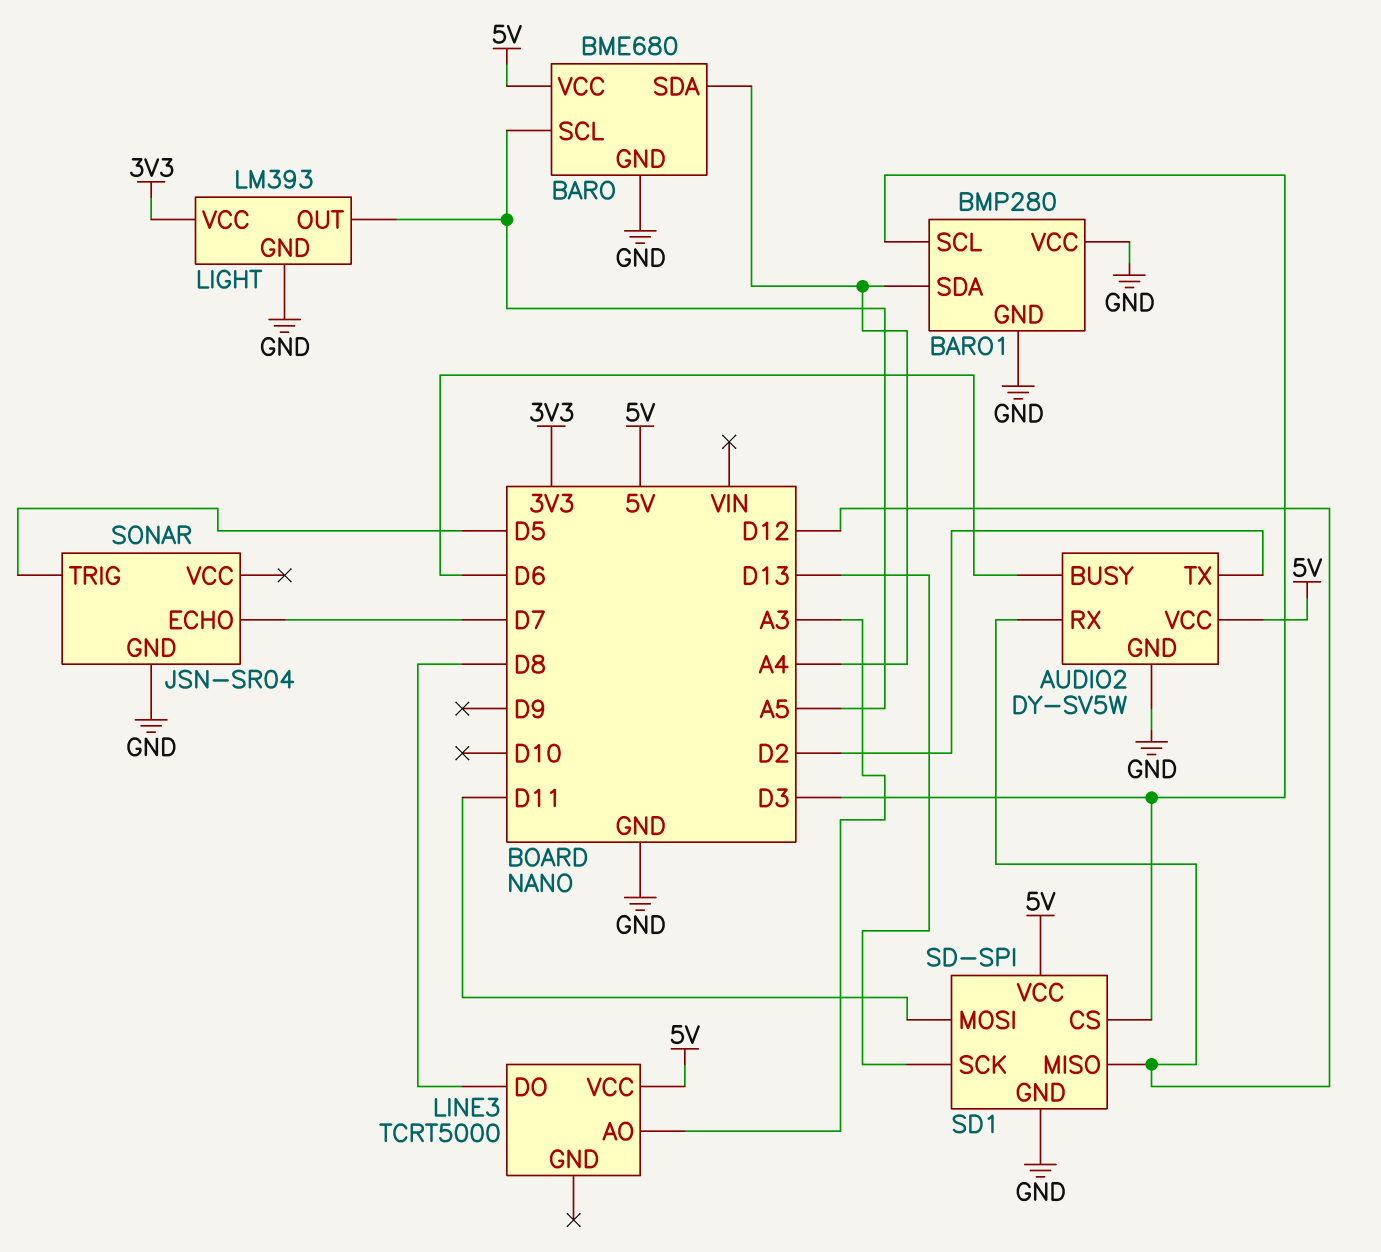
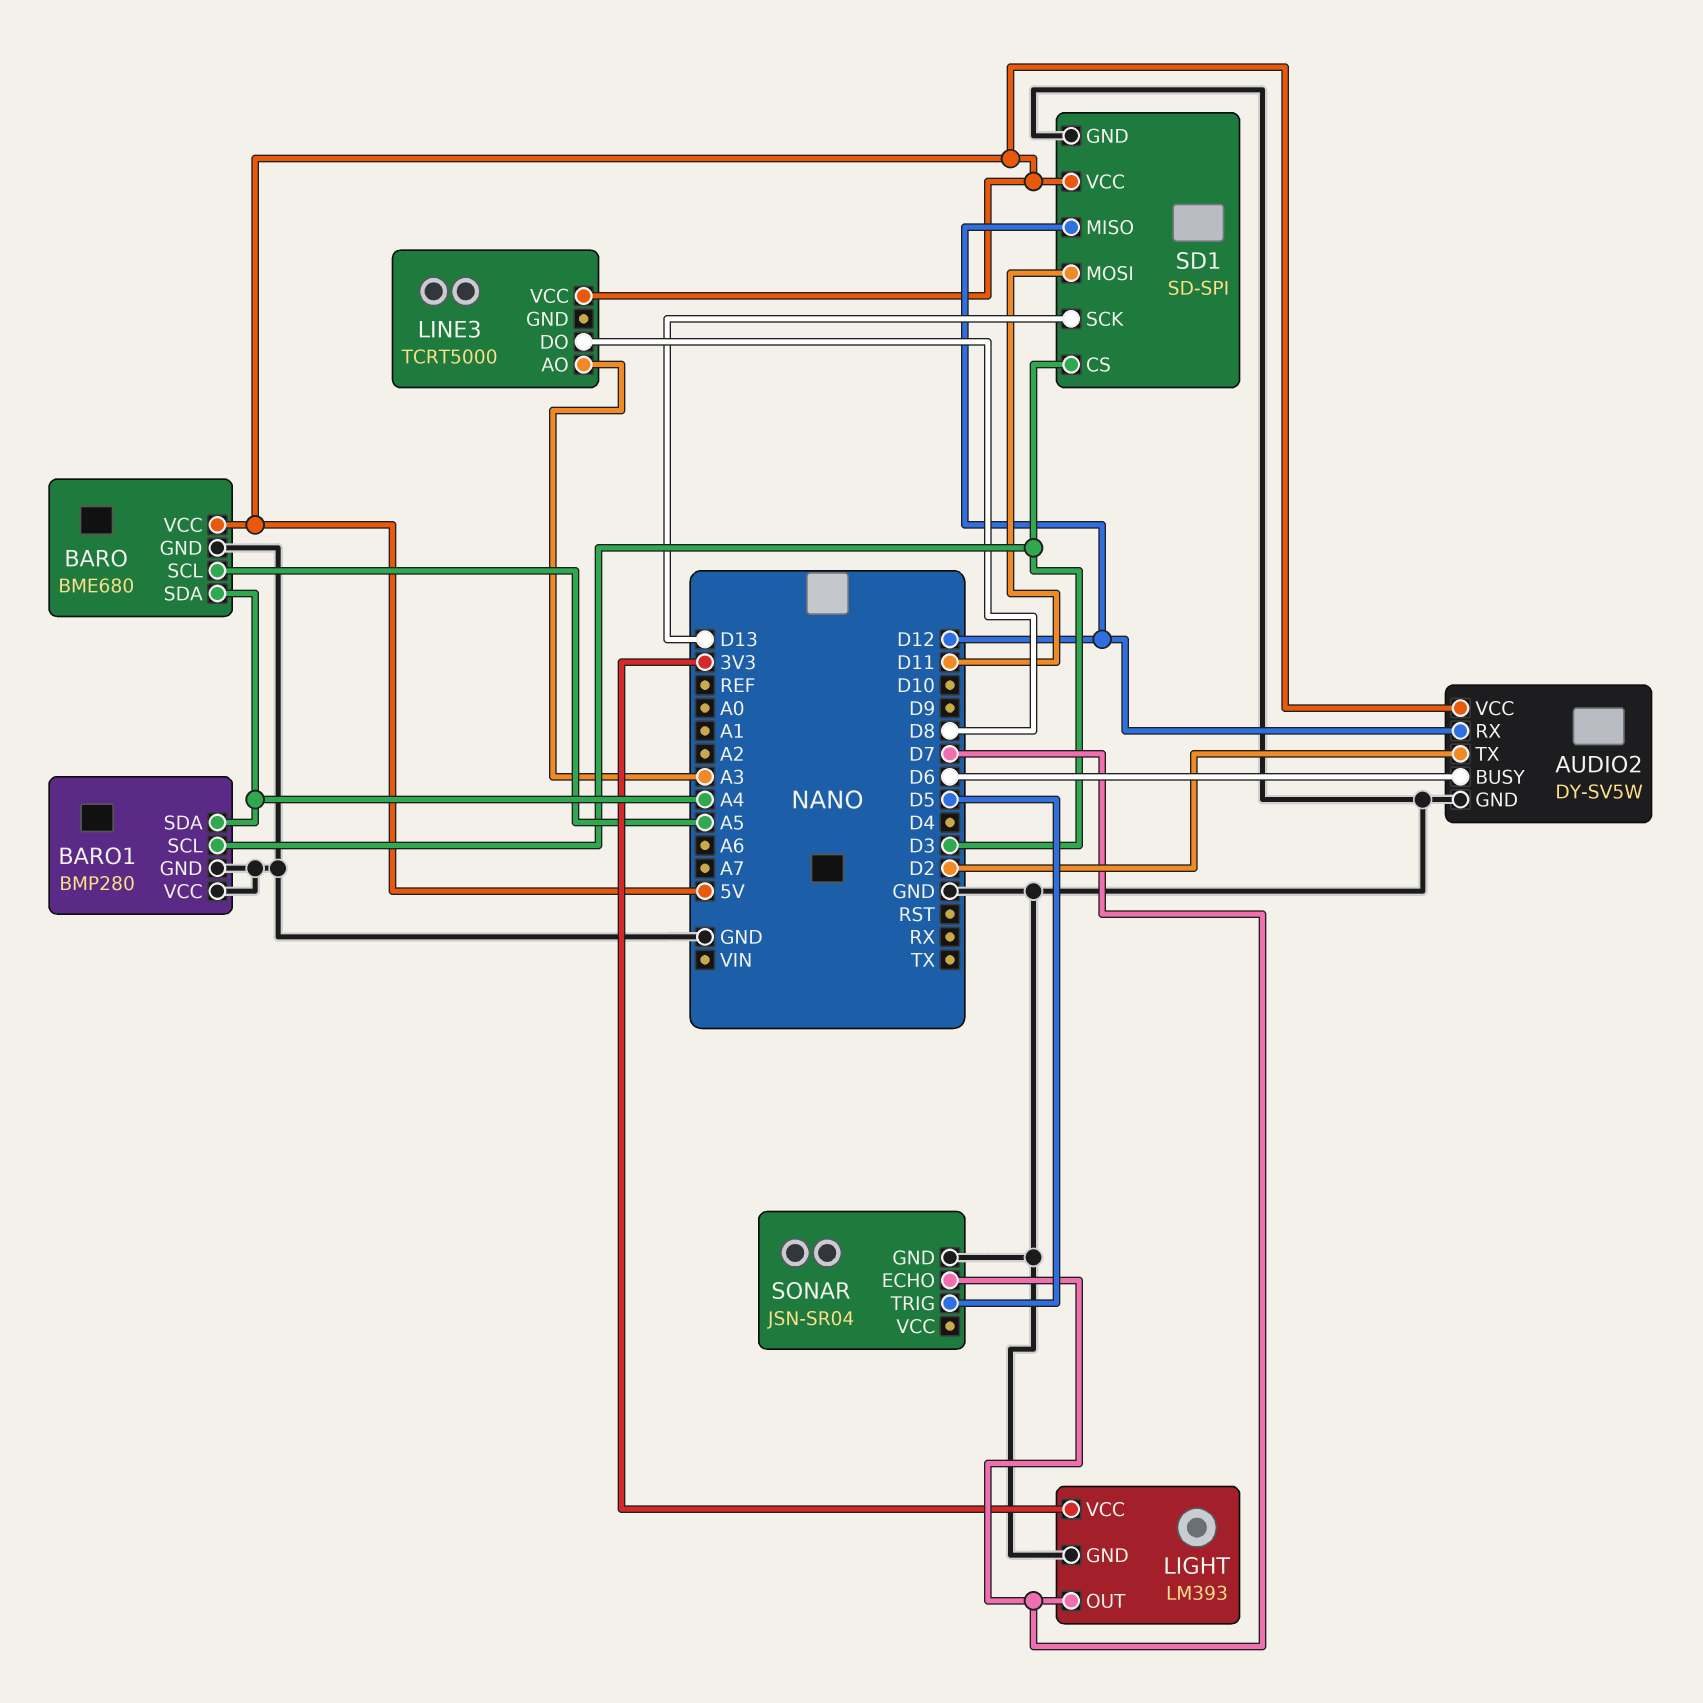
LIGHT pin OUT: A5 -> D7

